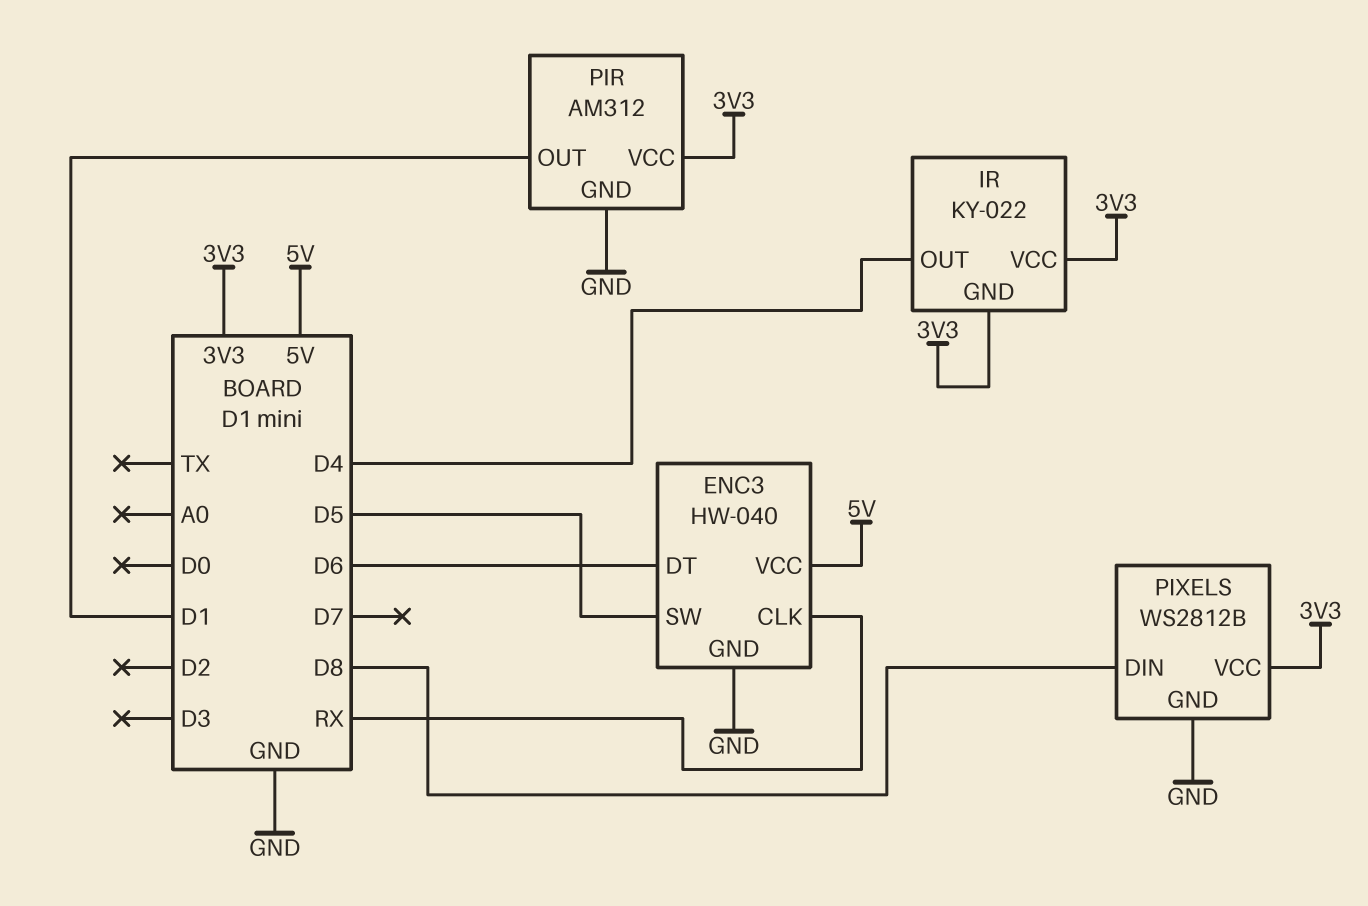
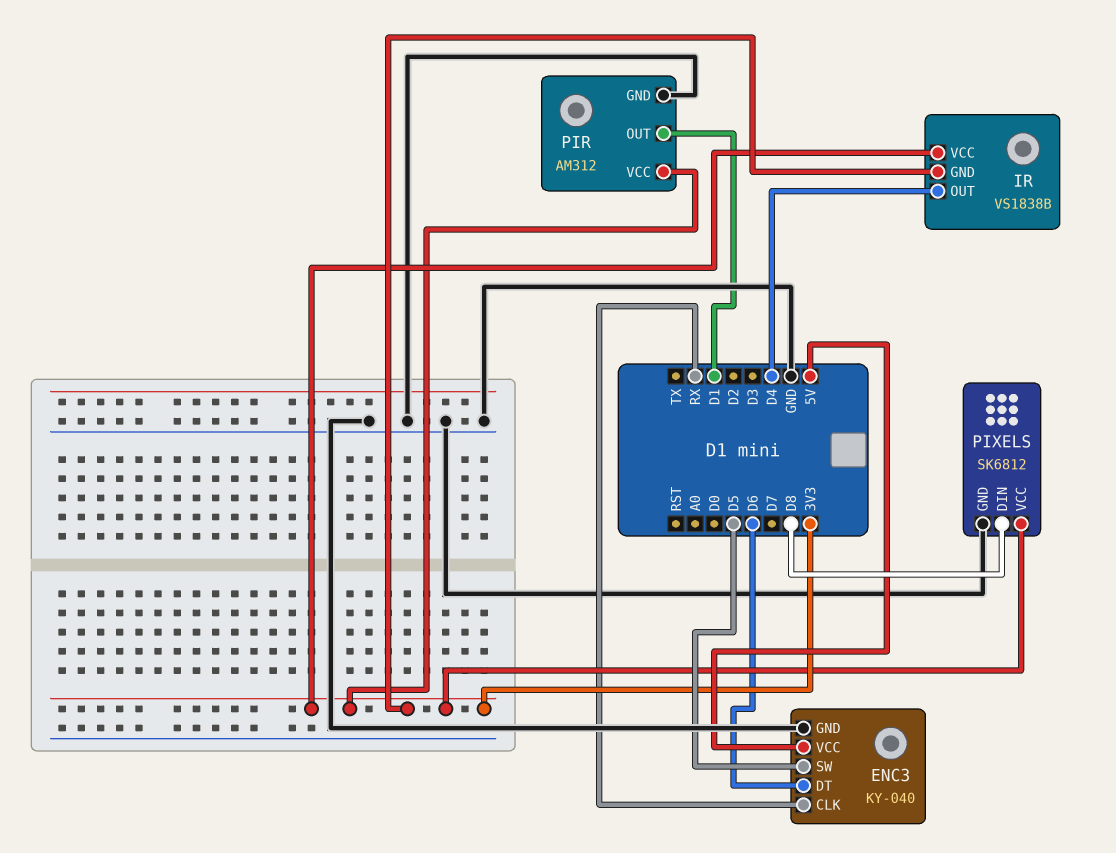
ENC3: HW-040 -> KY-040
IR: KY-022 -> VS1838B
PIXELS: WS2812B -> SK6812

